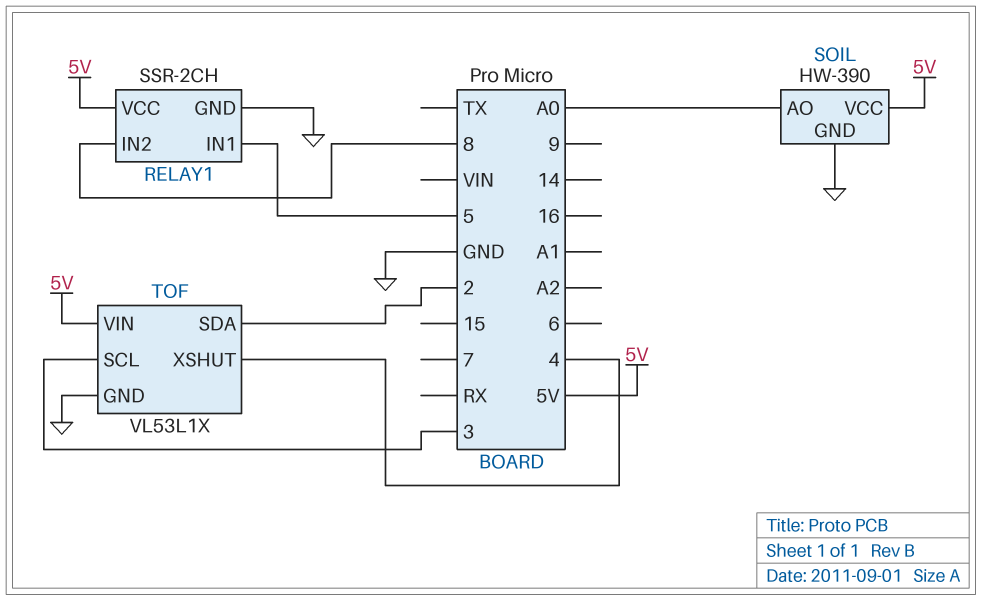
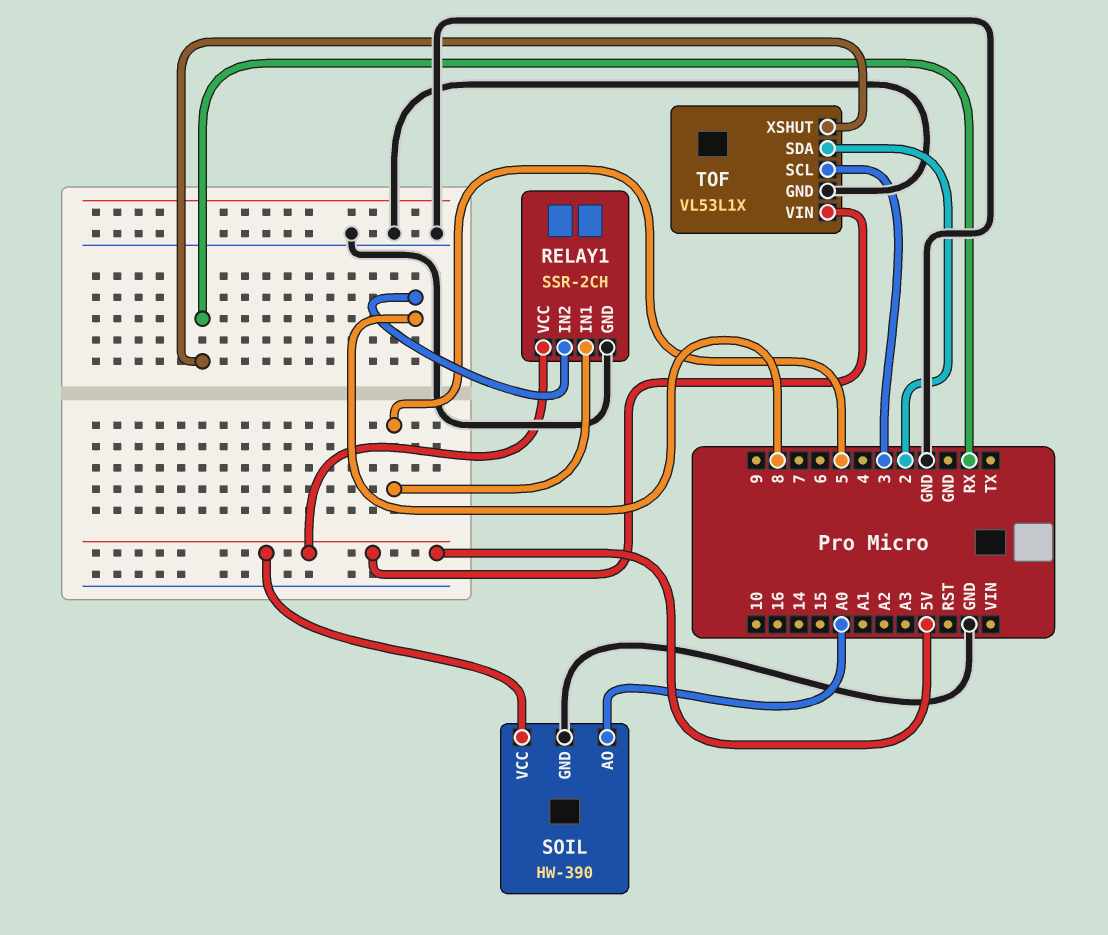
TOF pin XSHUT: 4 -> RX

